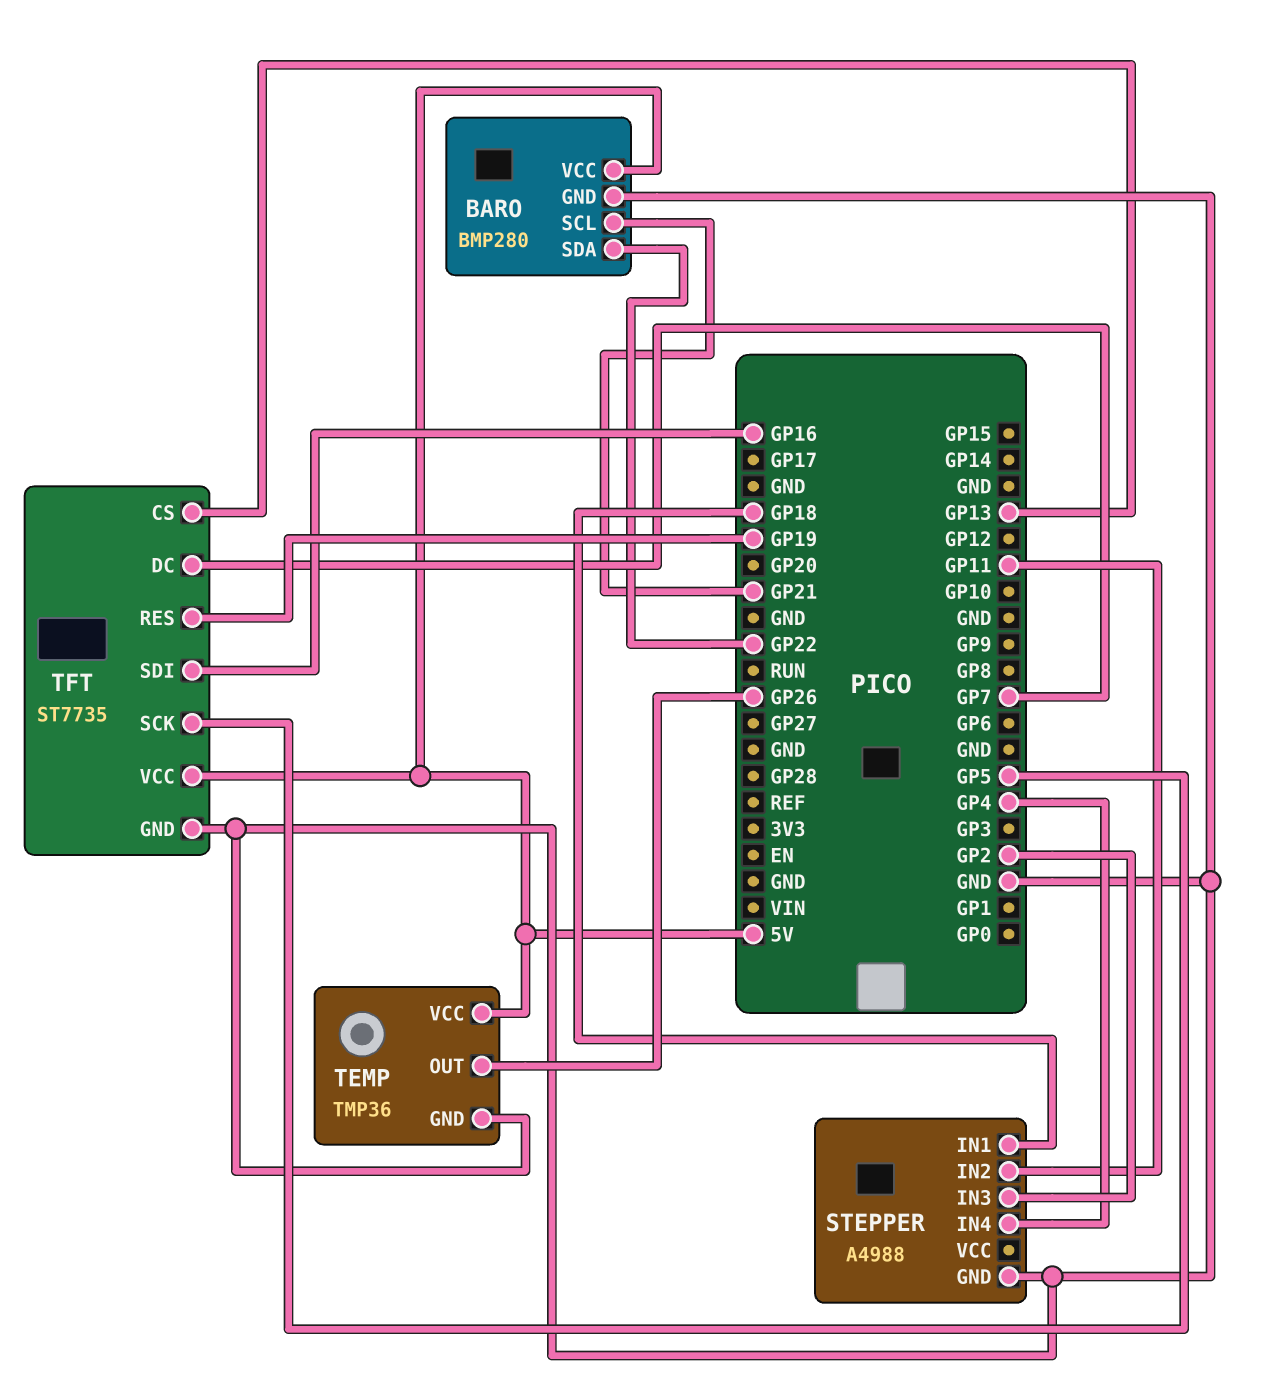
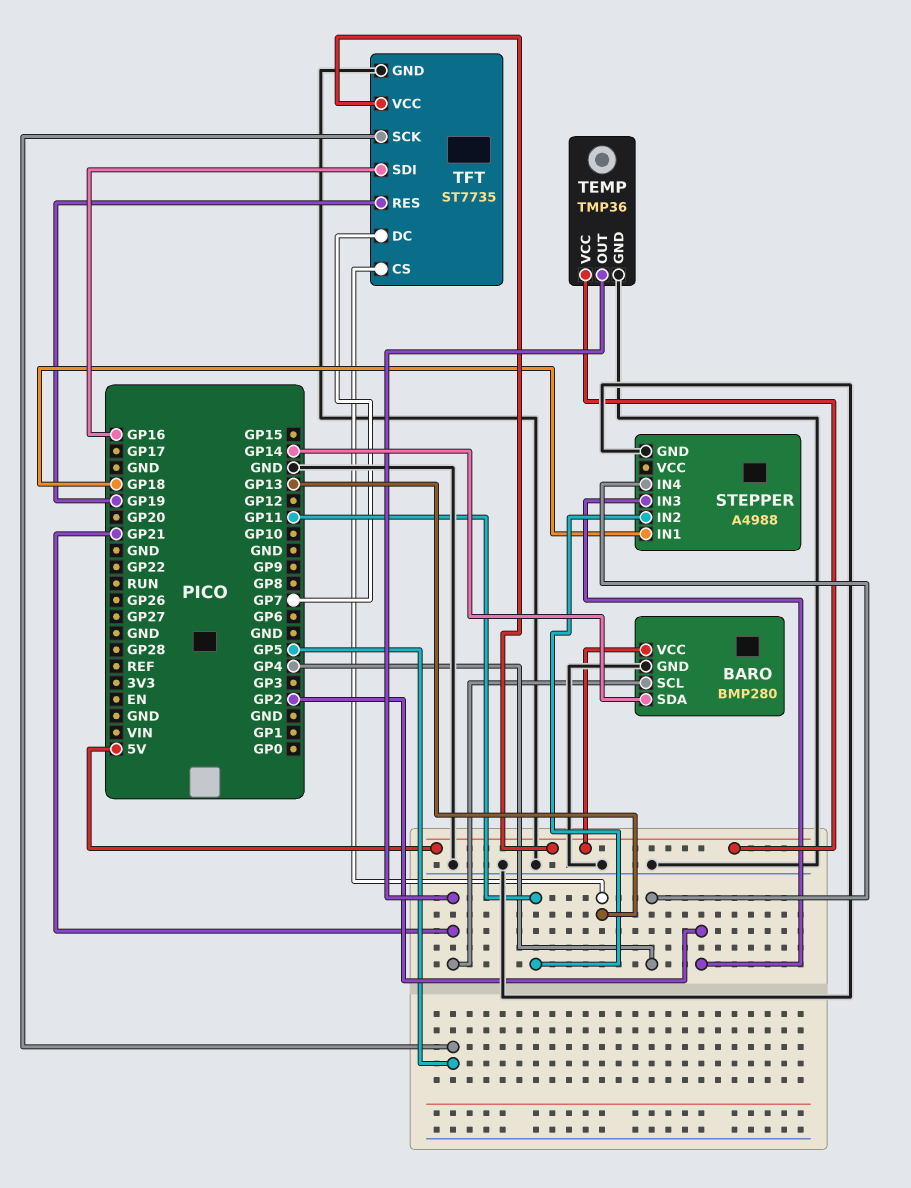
BARO pin SDA: GP22 -> GP14
TEMP pin OUT: GP26 -> GP21

